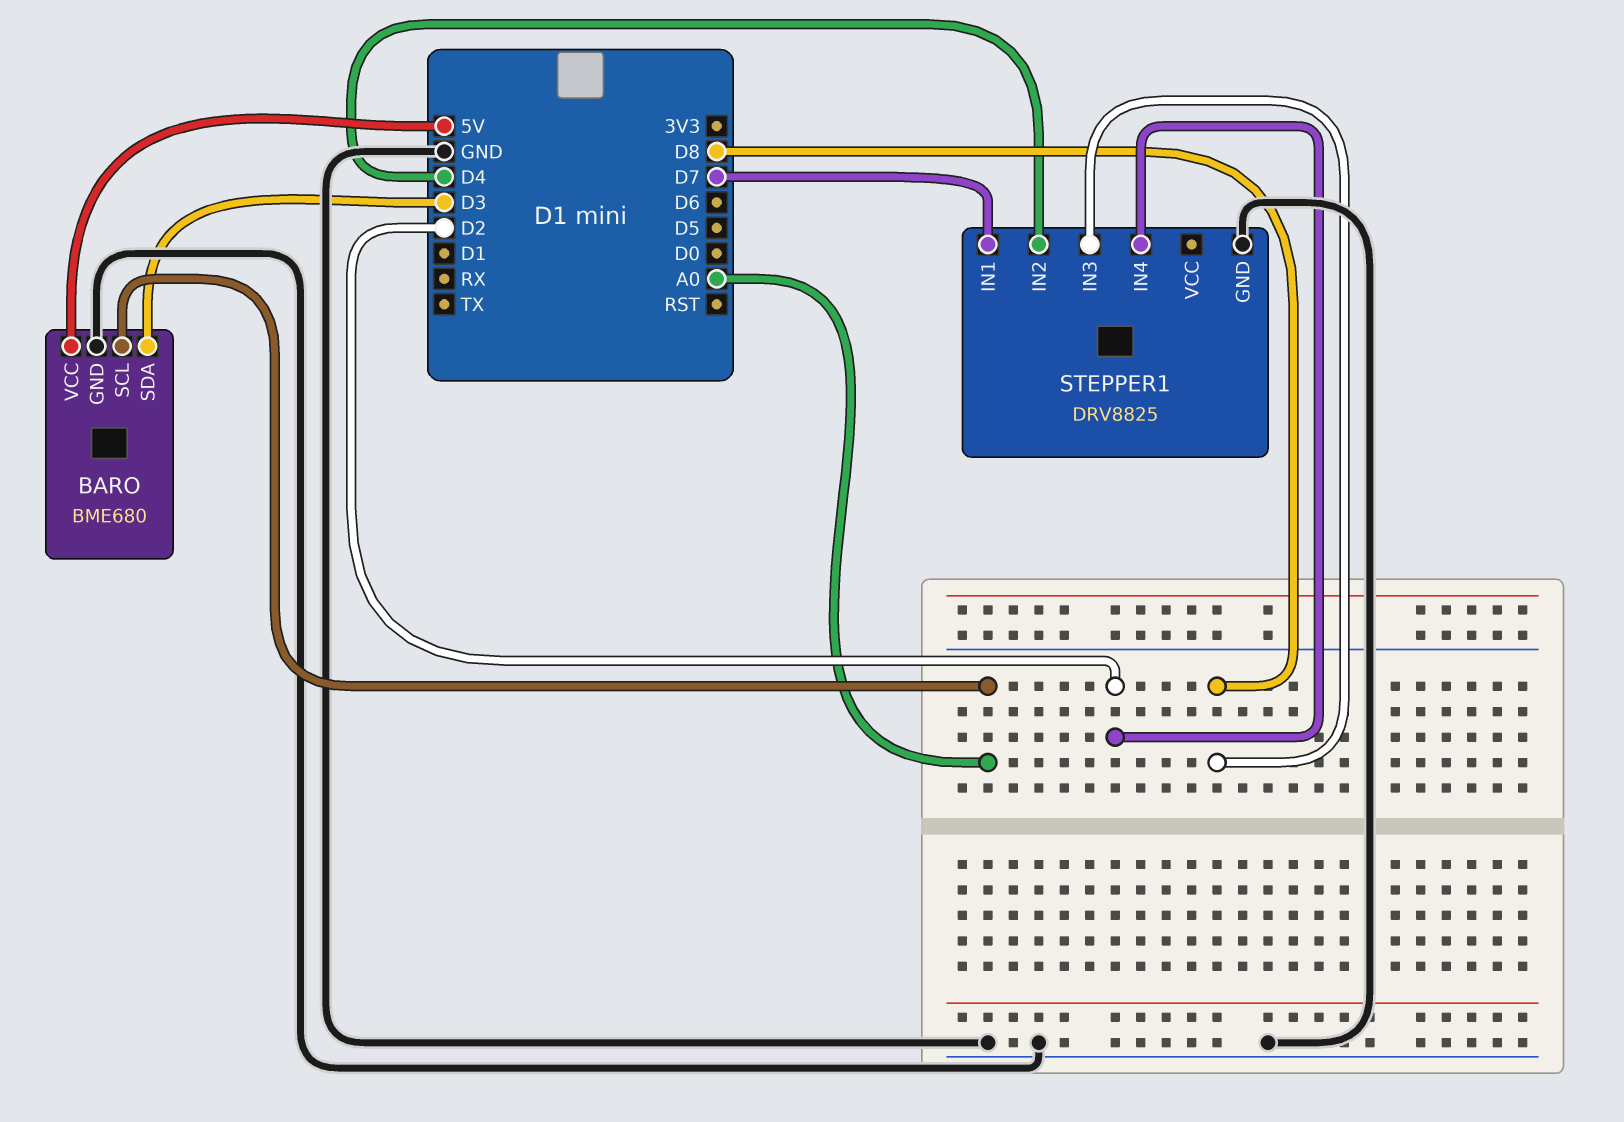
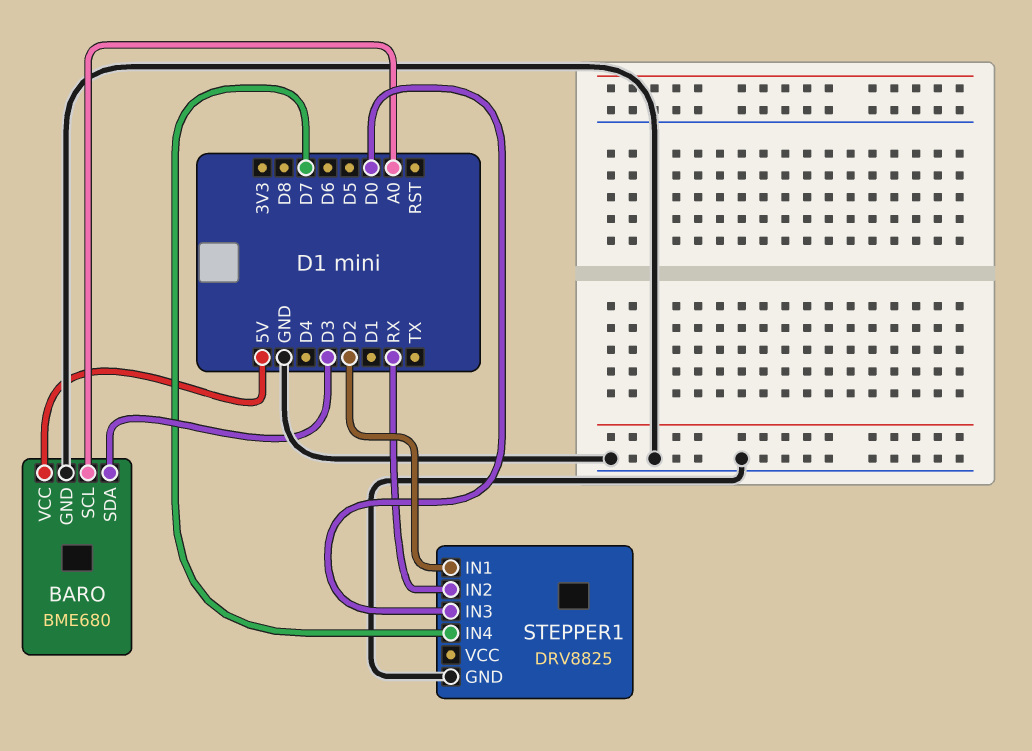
STEPPER1 pin IN1: D7 -> D2
STEPPER1 pin IN2: D4 -> RX
STEPPER1 pin IN3: D8 -> D0
STEPPER1 pin IN4: D2 -> D7

